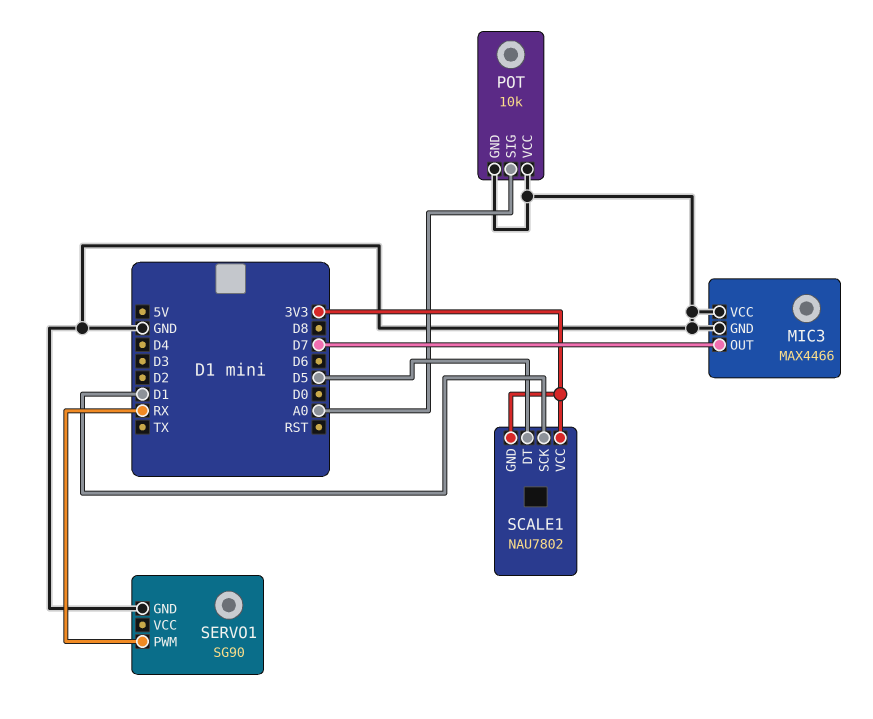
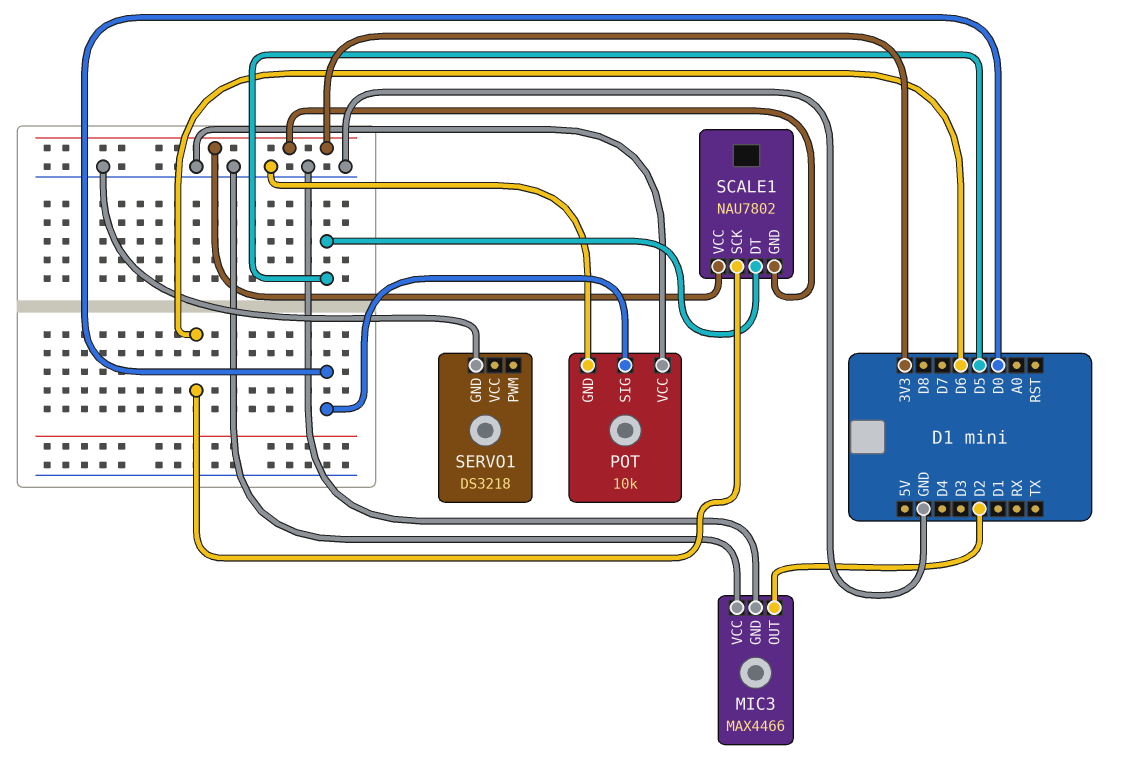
MIC3 pin OUT: D7 -> D2
POT pin SIG: A0 -> D0
SCALE1 pin SCK: D1 -> D6
SERVO1: SG90 -> DS3218
SERVO1 pin PWM: RX -> none

